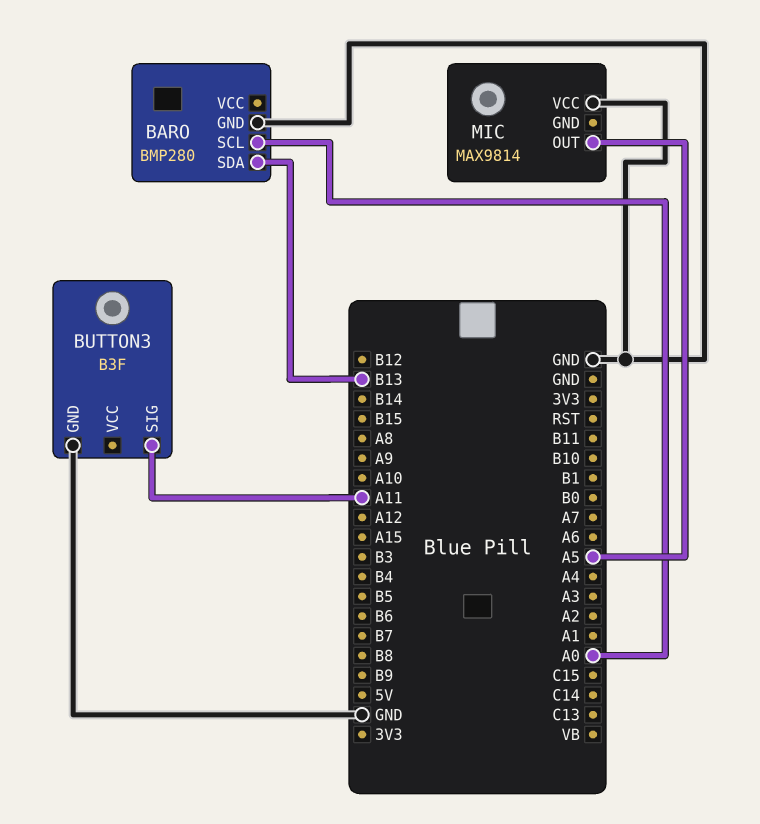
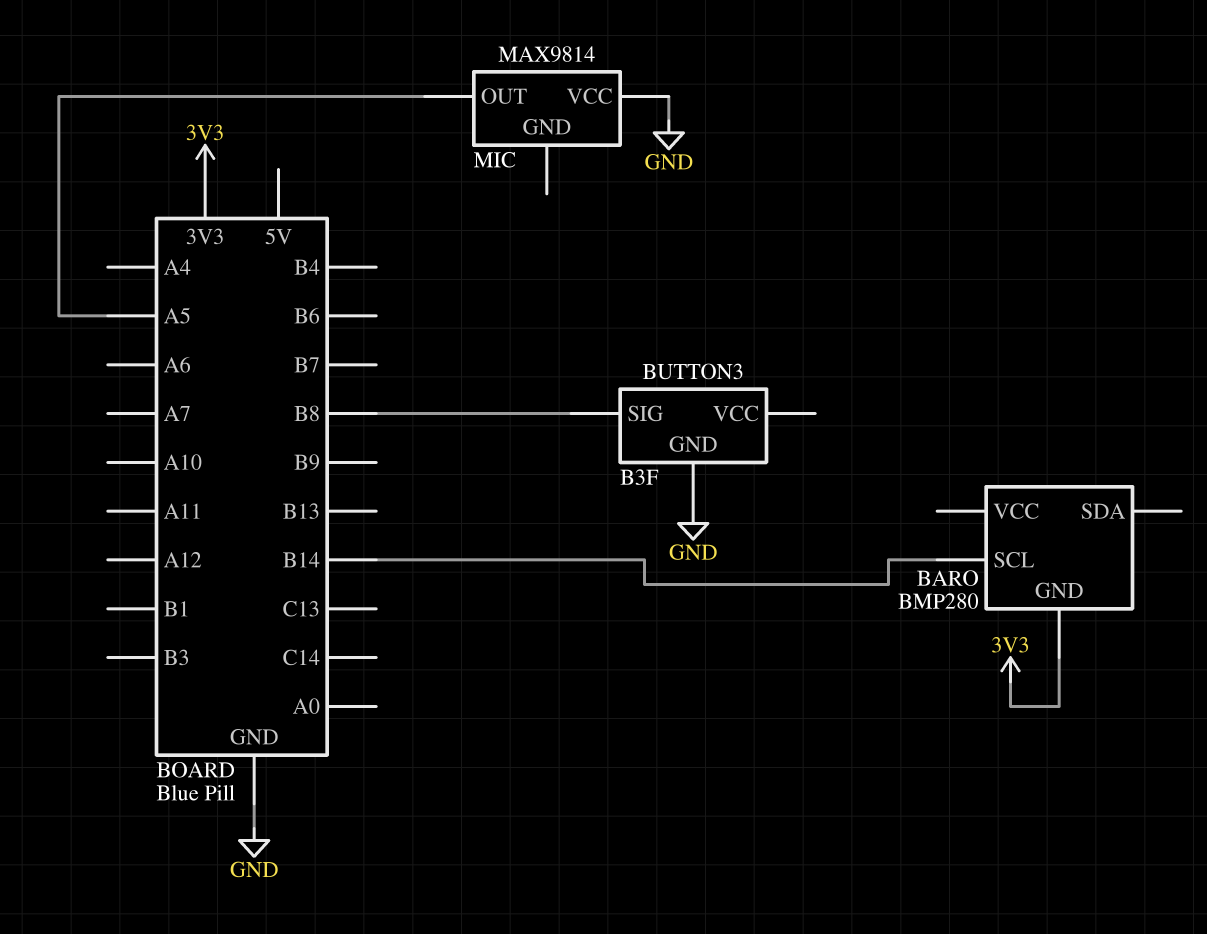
BARO pin GND: GND -> 3V3
BARO pin SCL: A0 -> B14
BARO pin SDA: B13 -> none
BUTTON3 pin SIG: A11 -> B8

